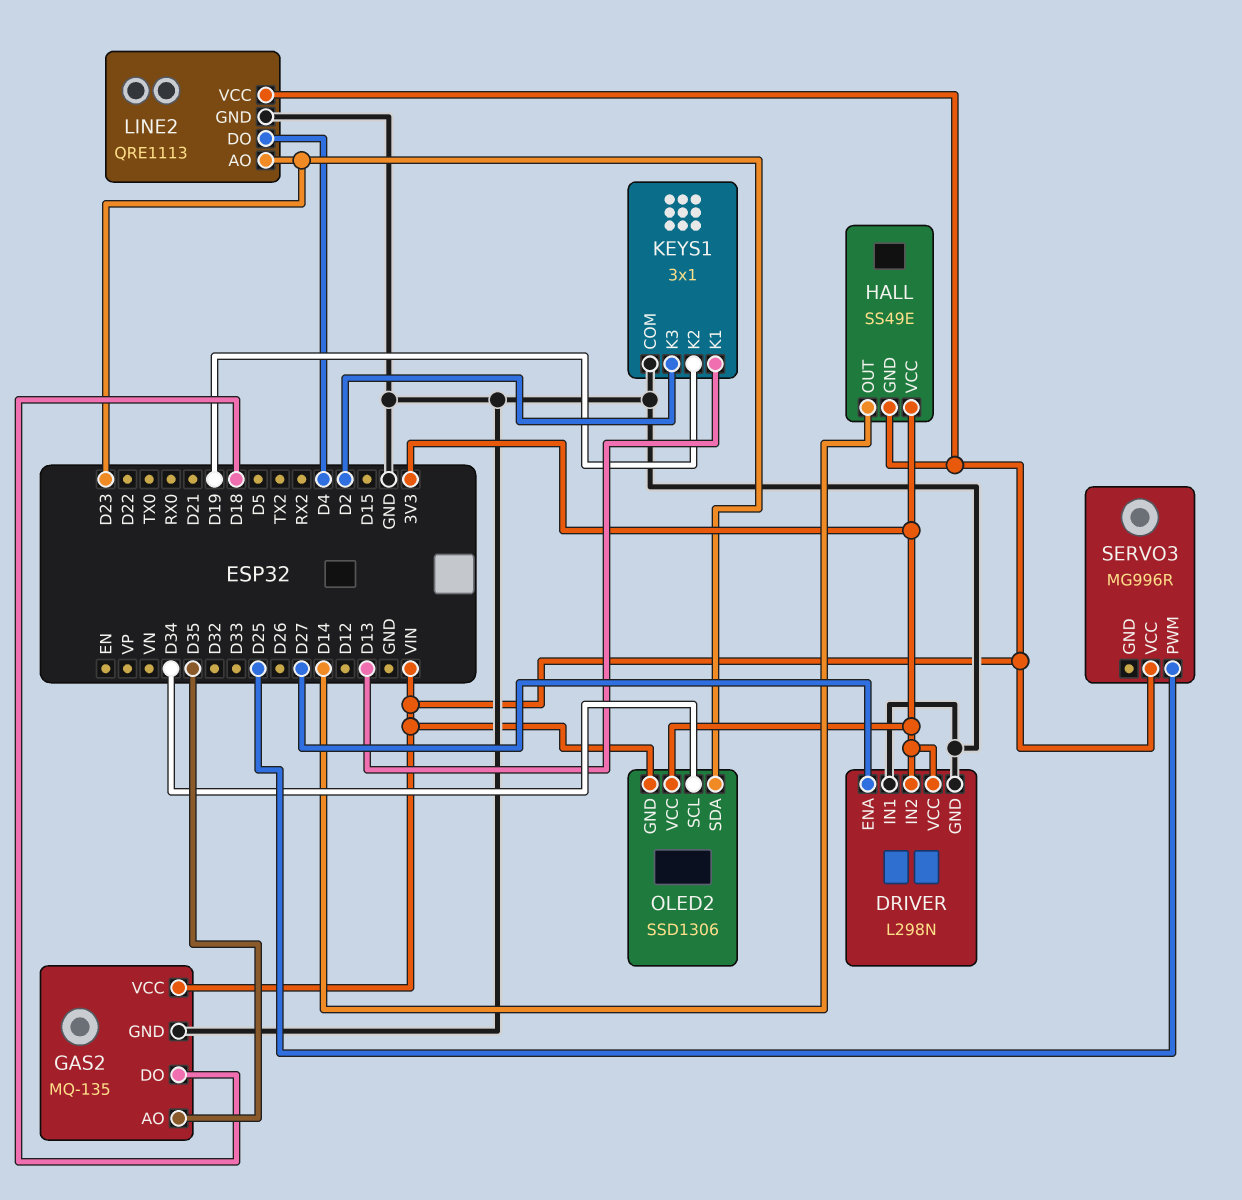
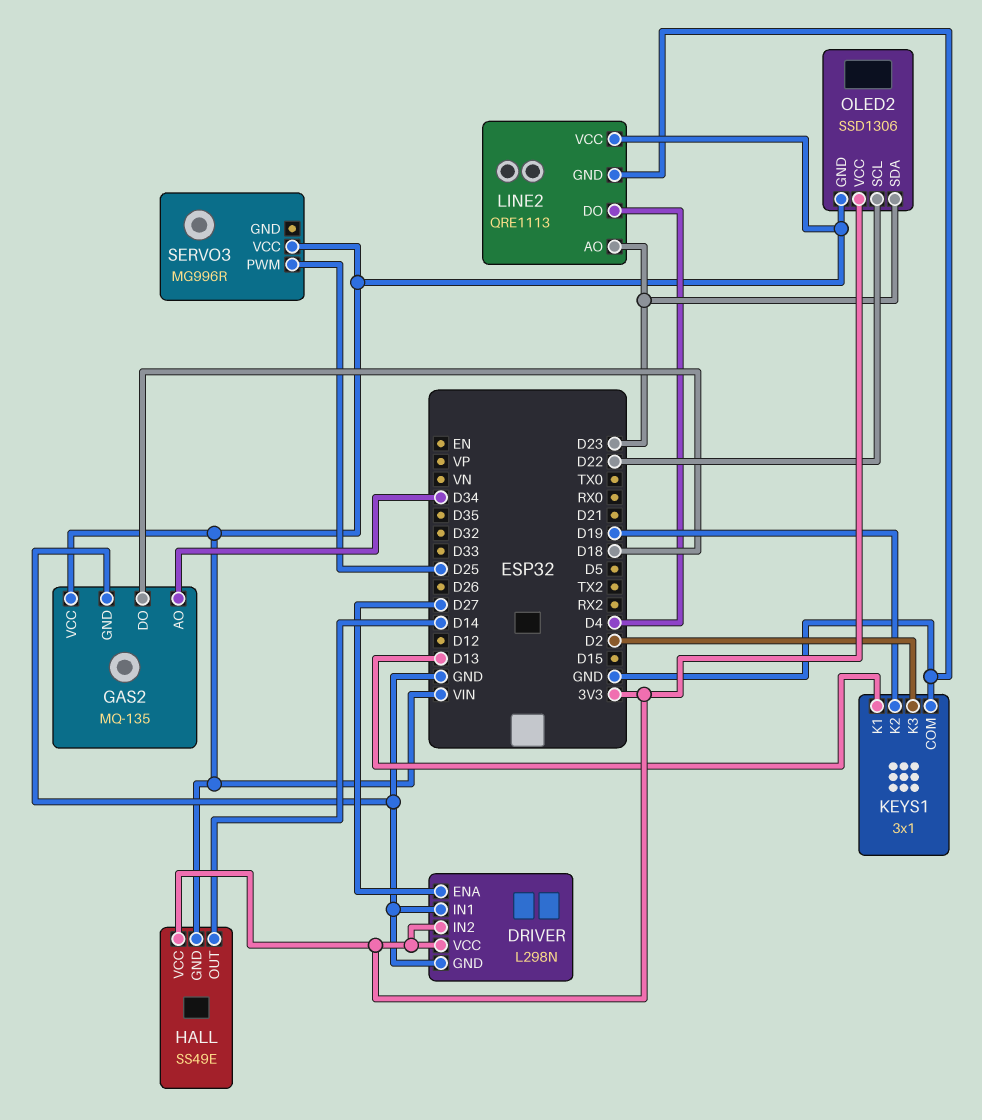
GAS2 pin AO: D35 -> D34
OLED2 pin SCL: D34 -> D22

